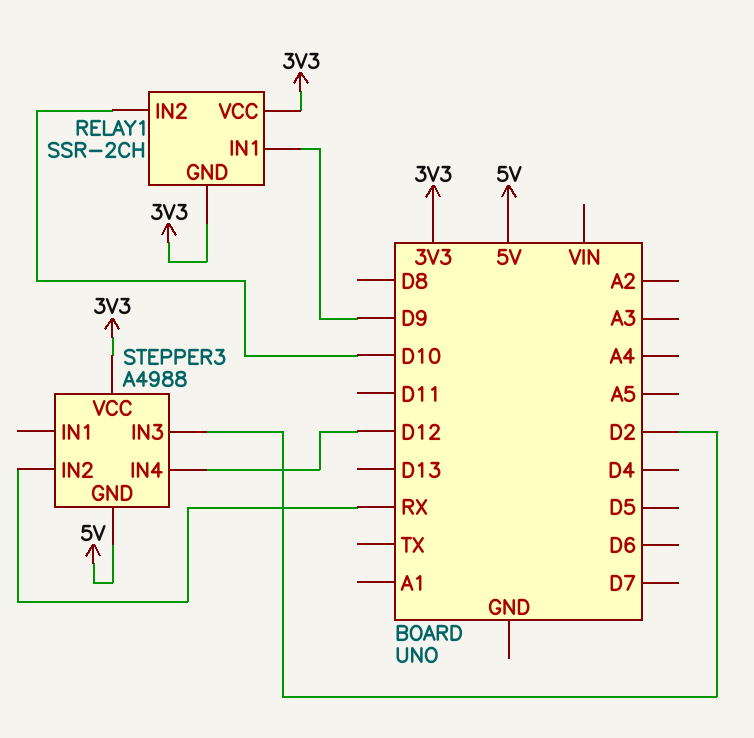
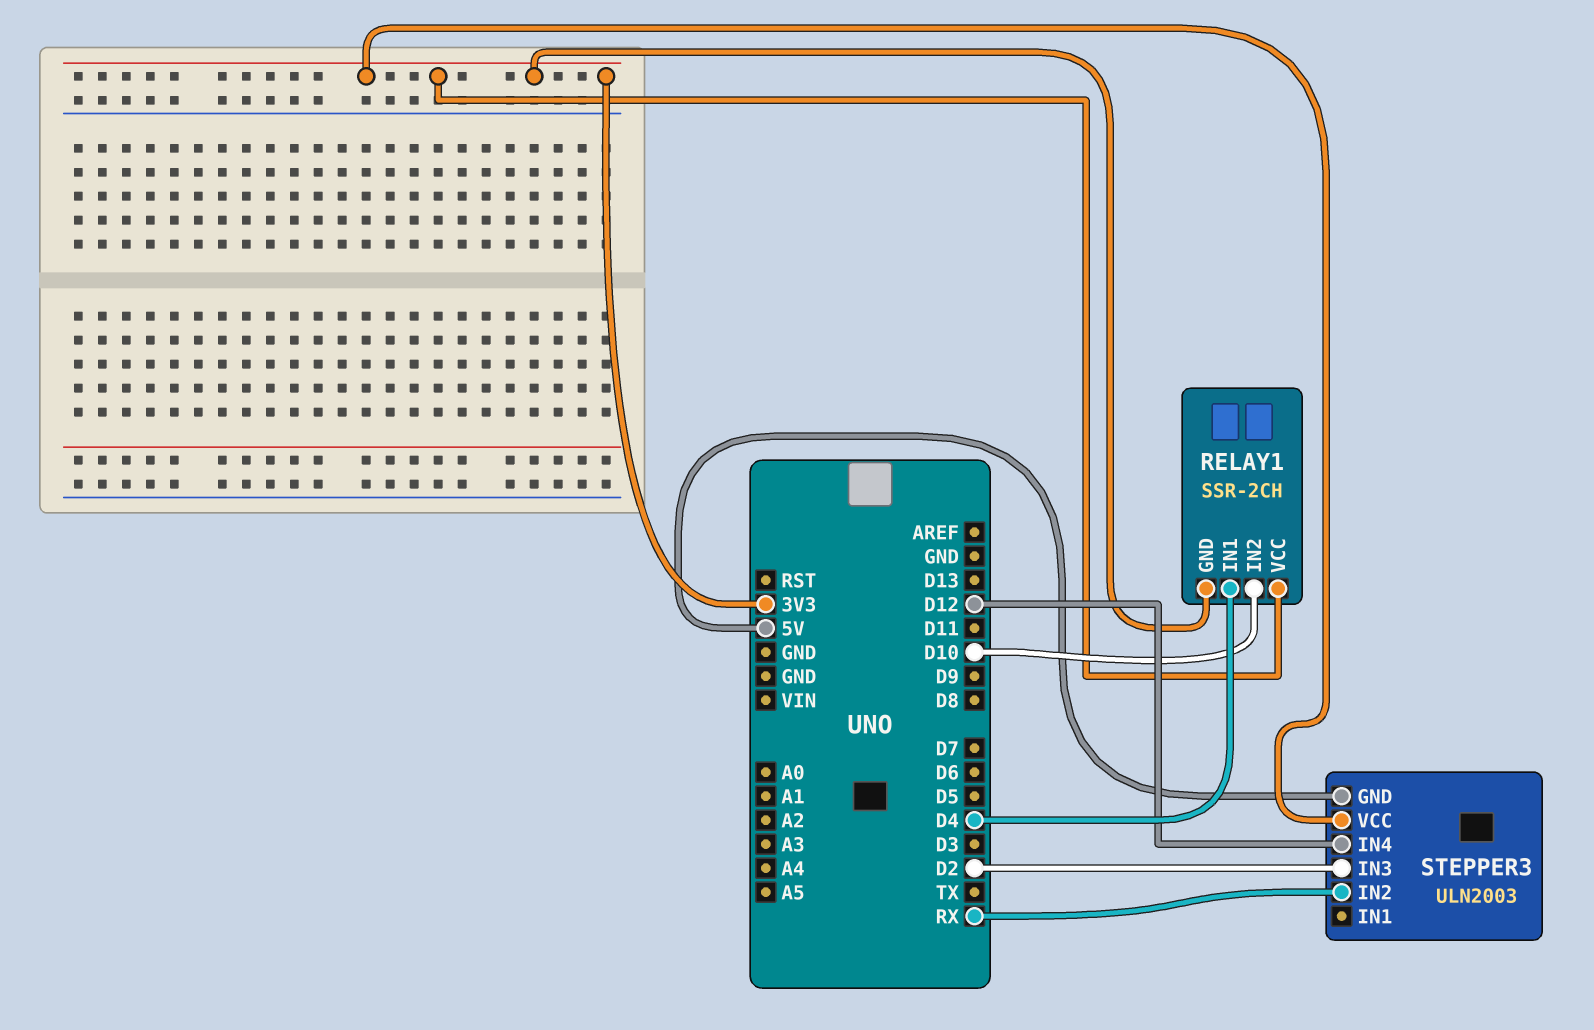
RELAY1 pin IN1: D9 -> D4
STEPPER3: A4988 -> ULN2003

